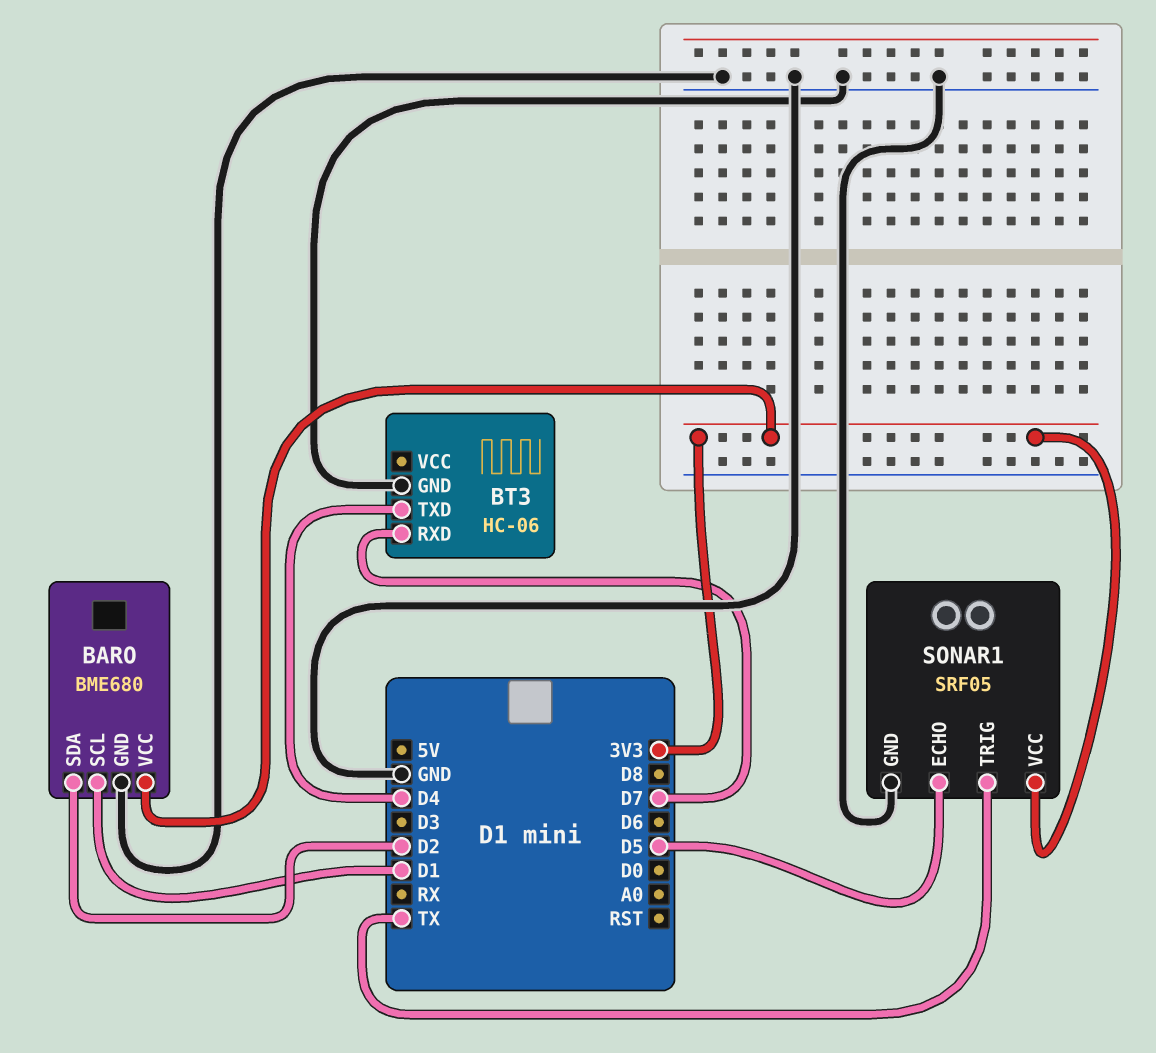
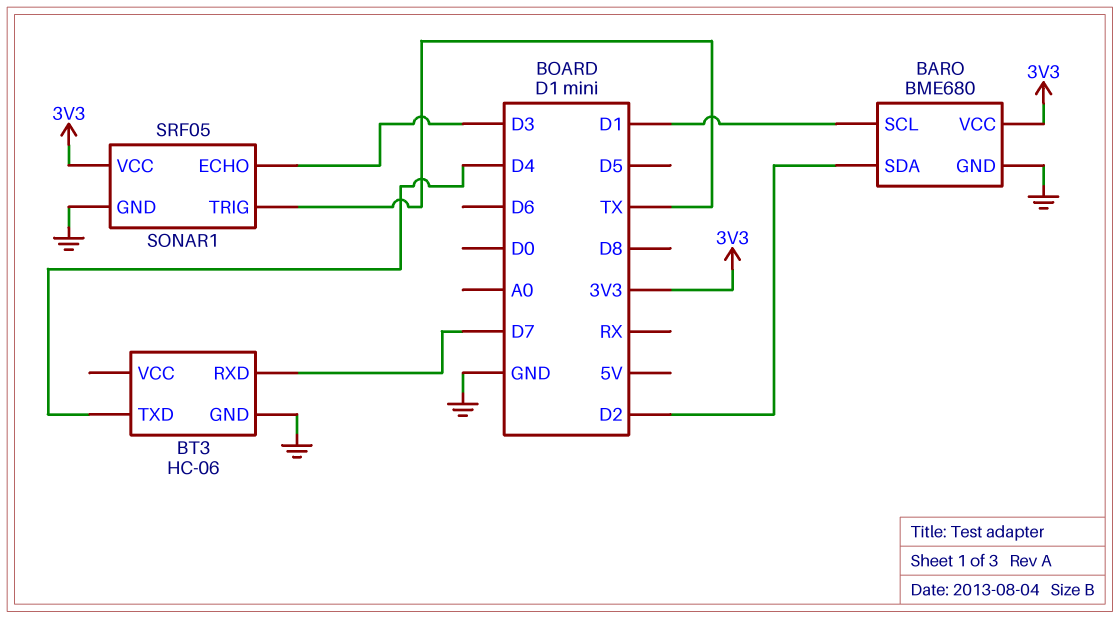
SONAR1 pin ECHO: D5 -> D3

